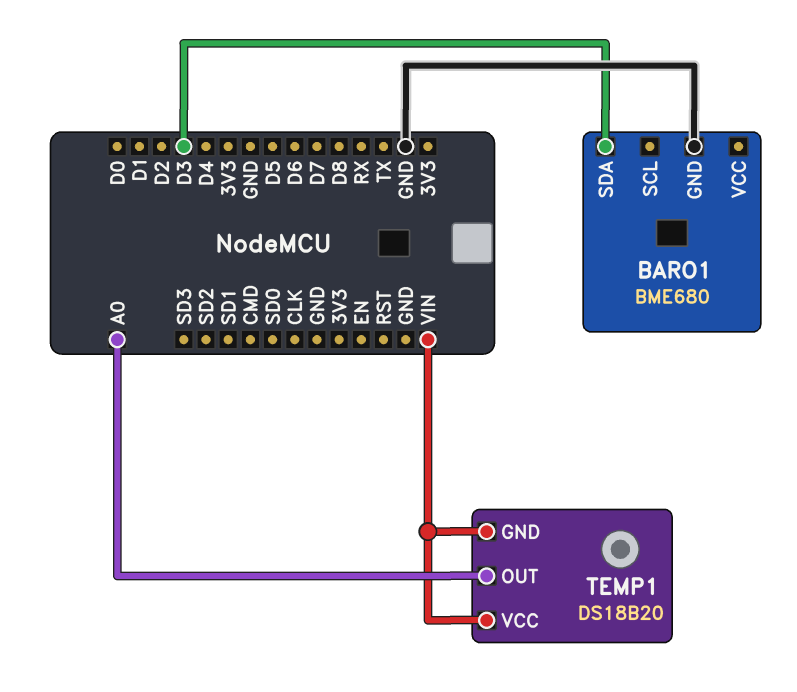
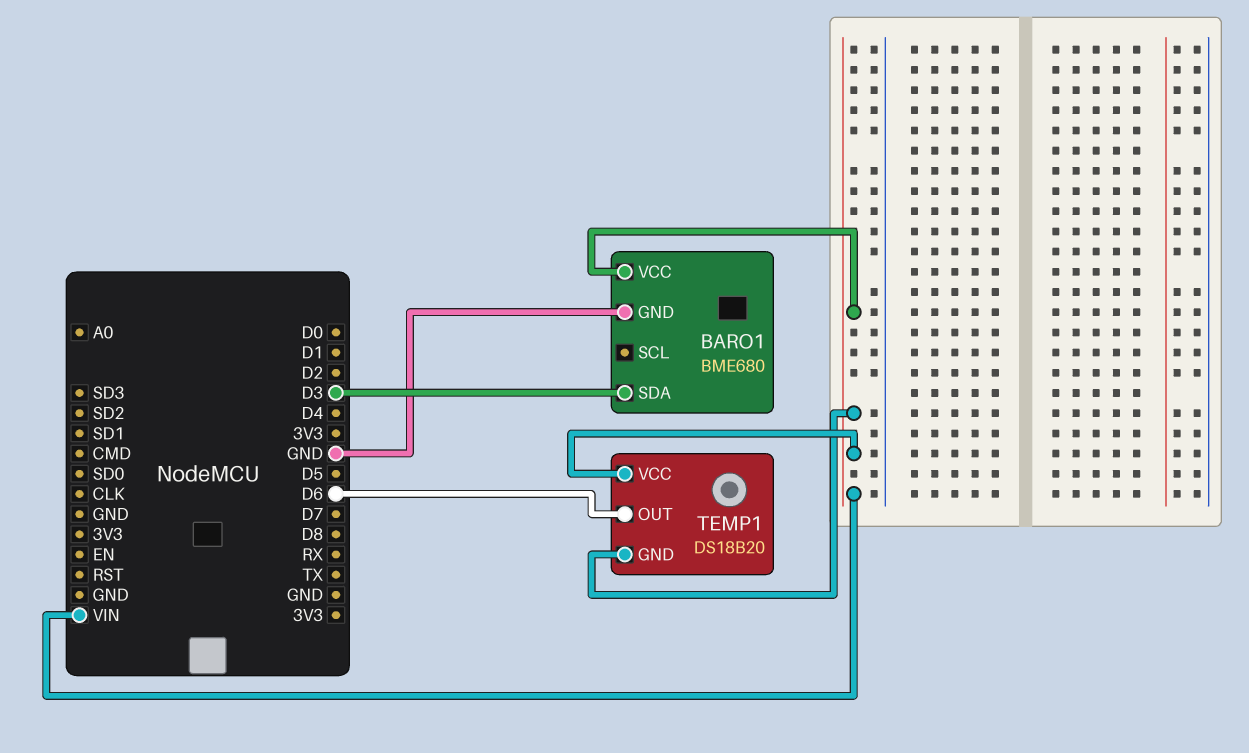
BARO1 pin VCC: none -> VIN
TEMP1 pin OUT: A0 -> D6

